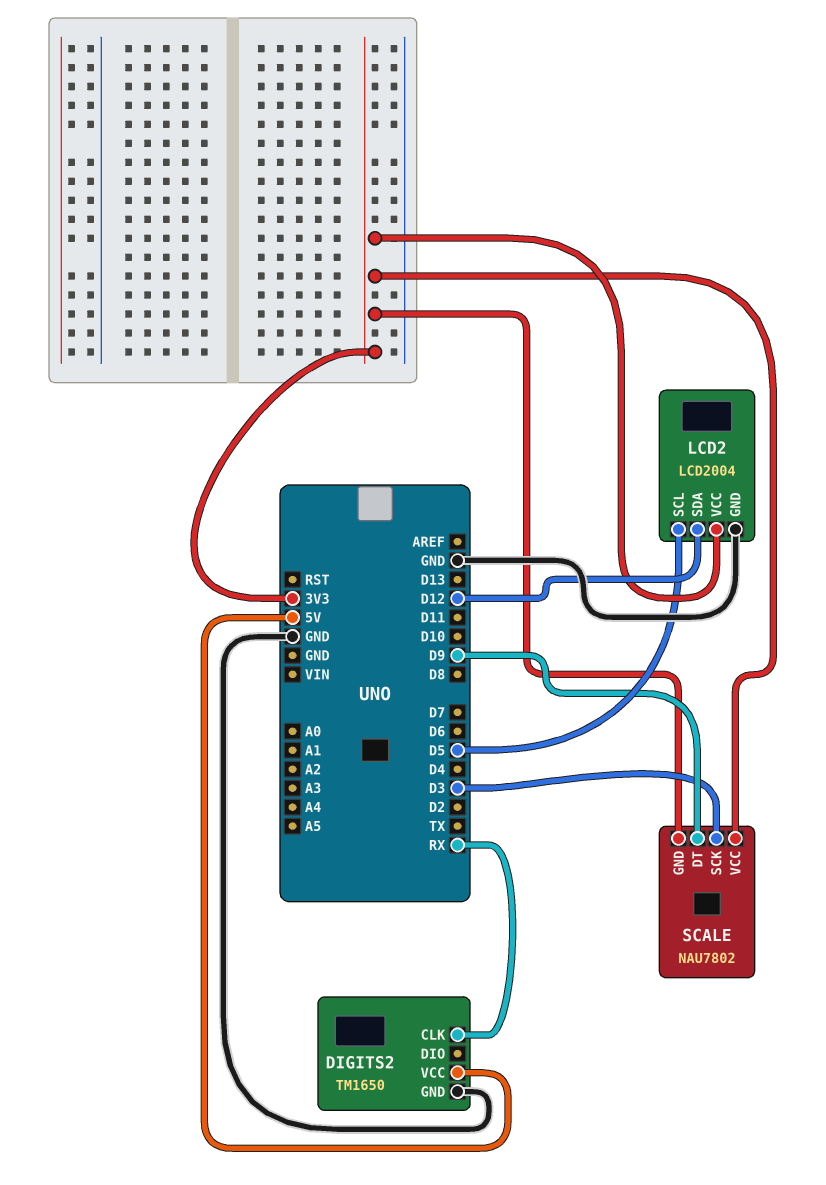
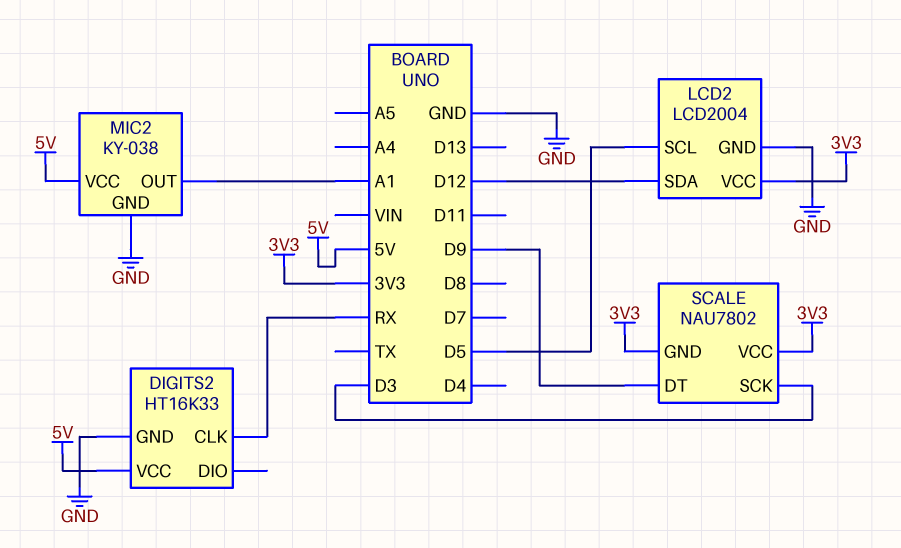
DIGITS2: TM1650 -> HT16K33
MIC2: none -> KY-038
MIC2 pin GND: none -> GND
MIC2 pin OUT: none -> A1
MIC2 pin VCC: none -> 5V

